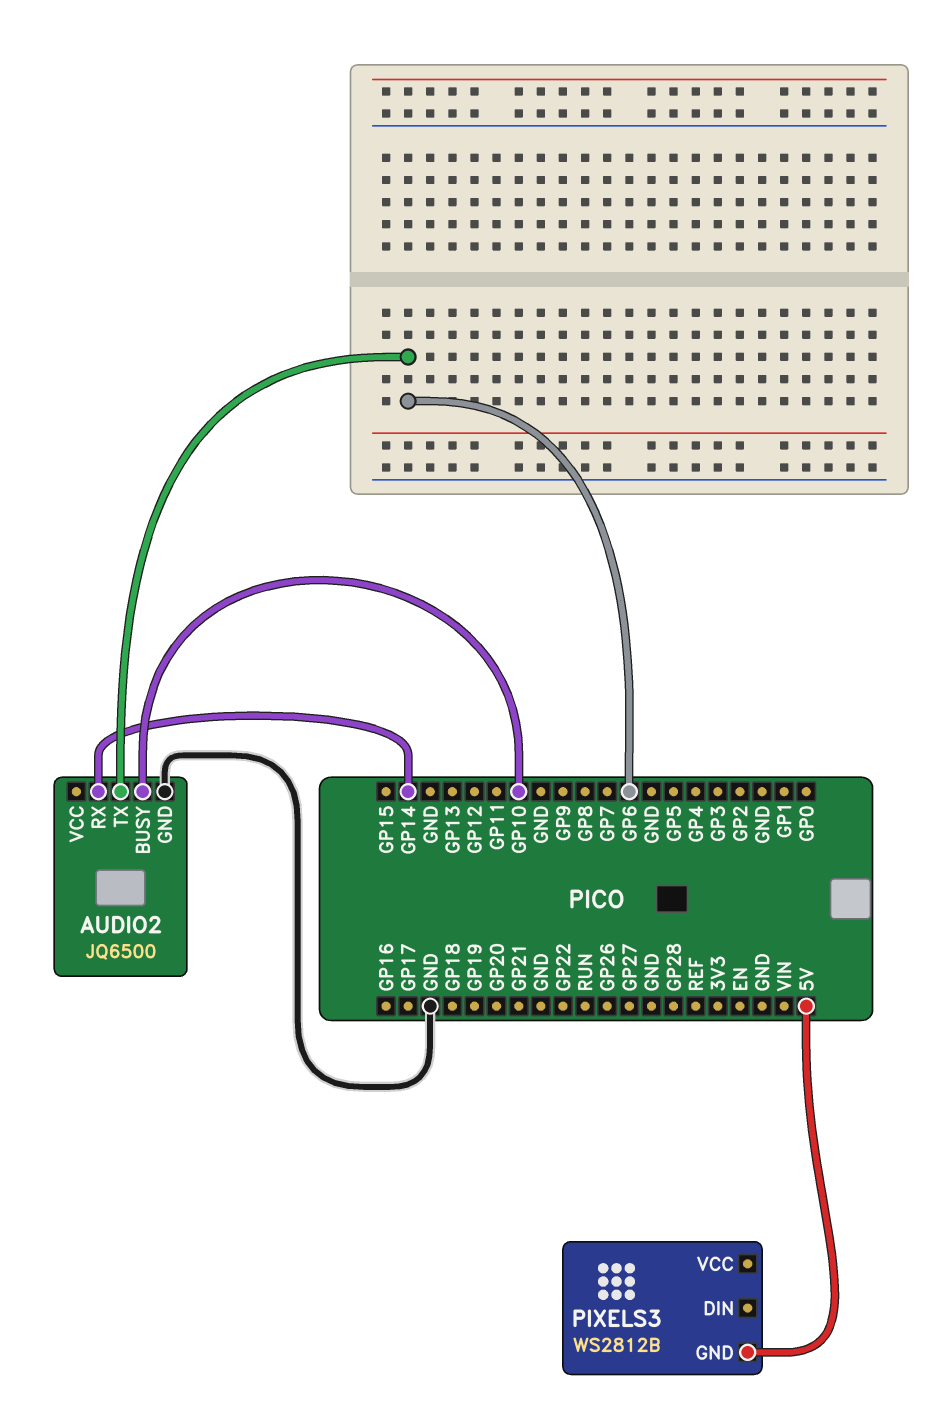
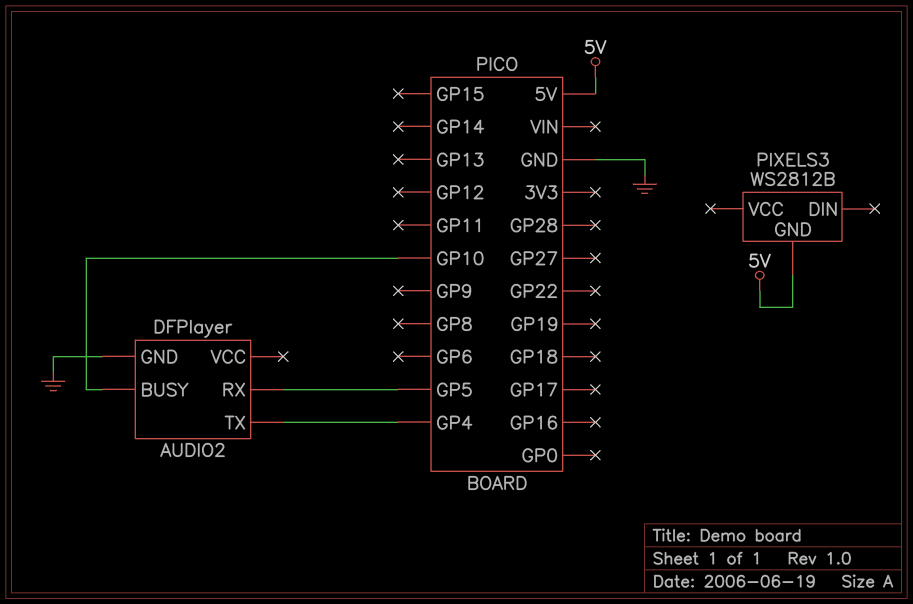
AUDIO2: JQ6500 -> DFPlayer
AUDIO2 pin RX: GP14 -> GP5
AUDIO2 pin TX: GP6 -> GP4

